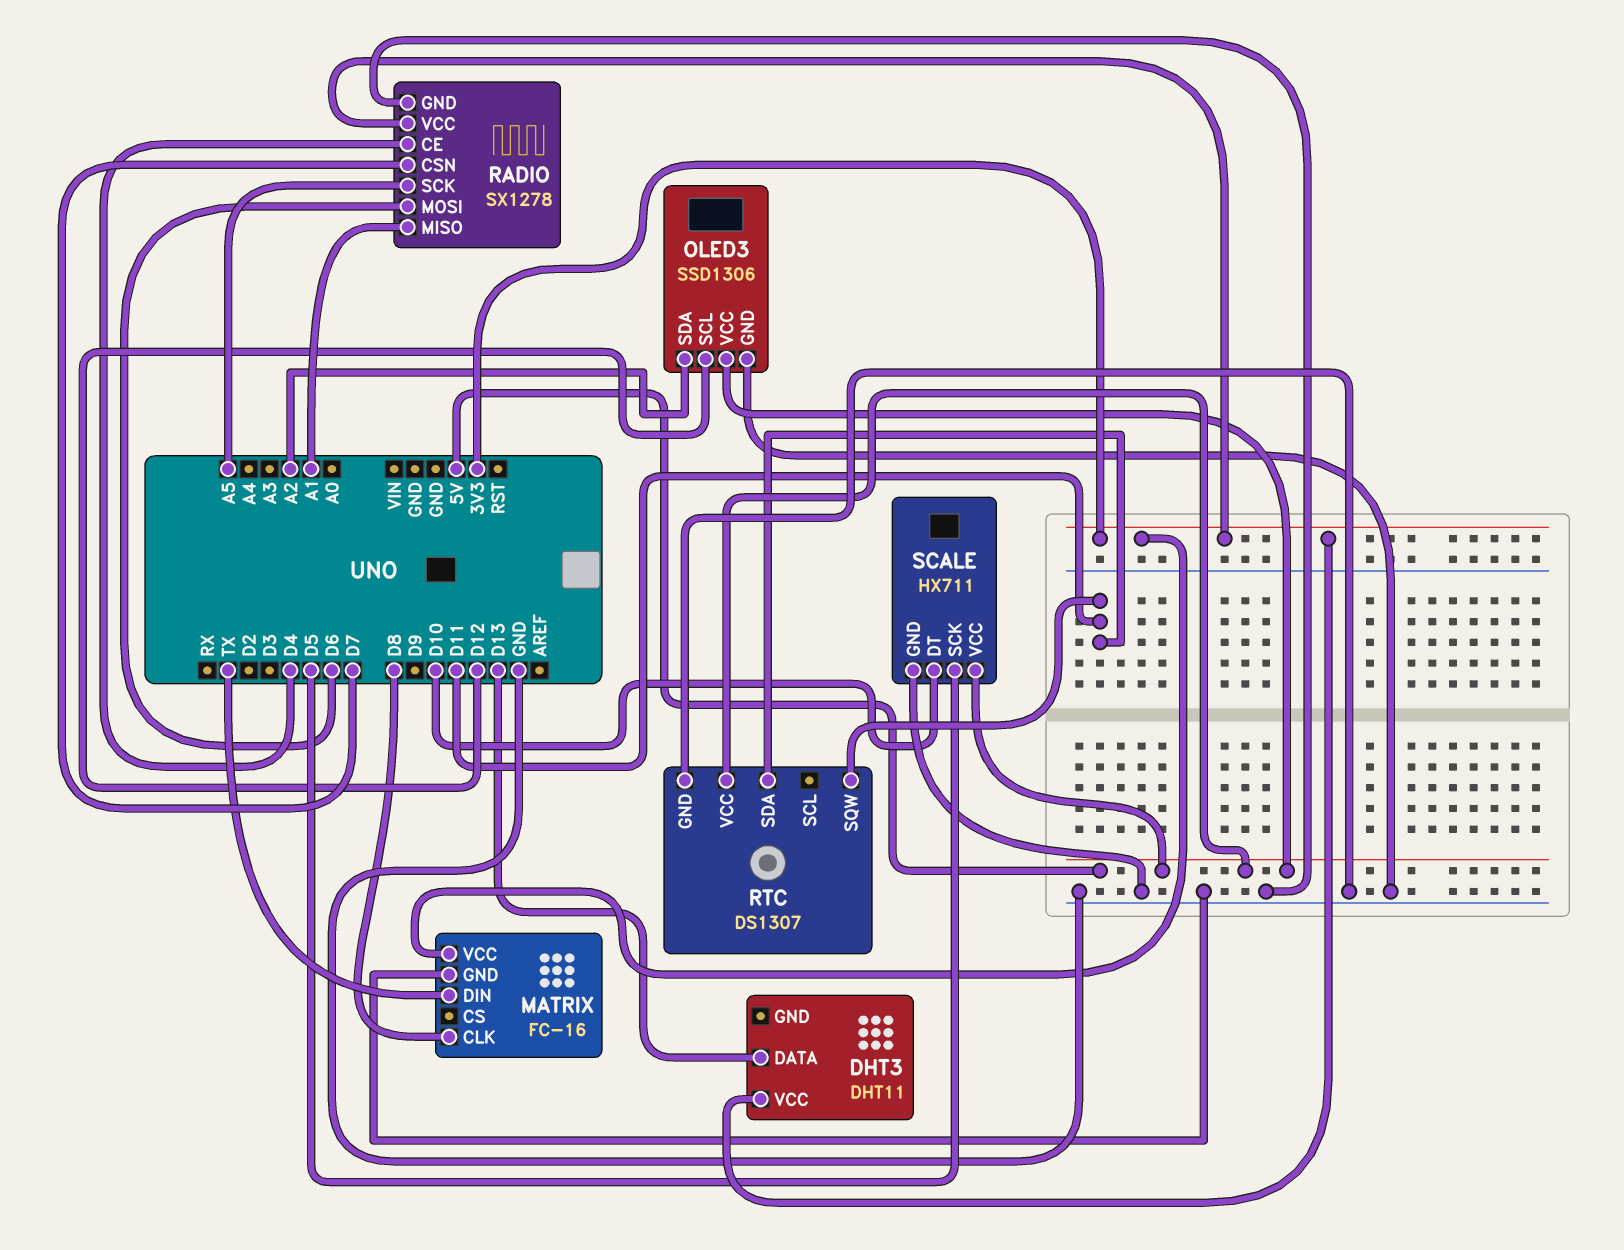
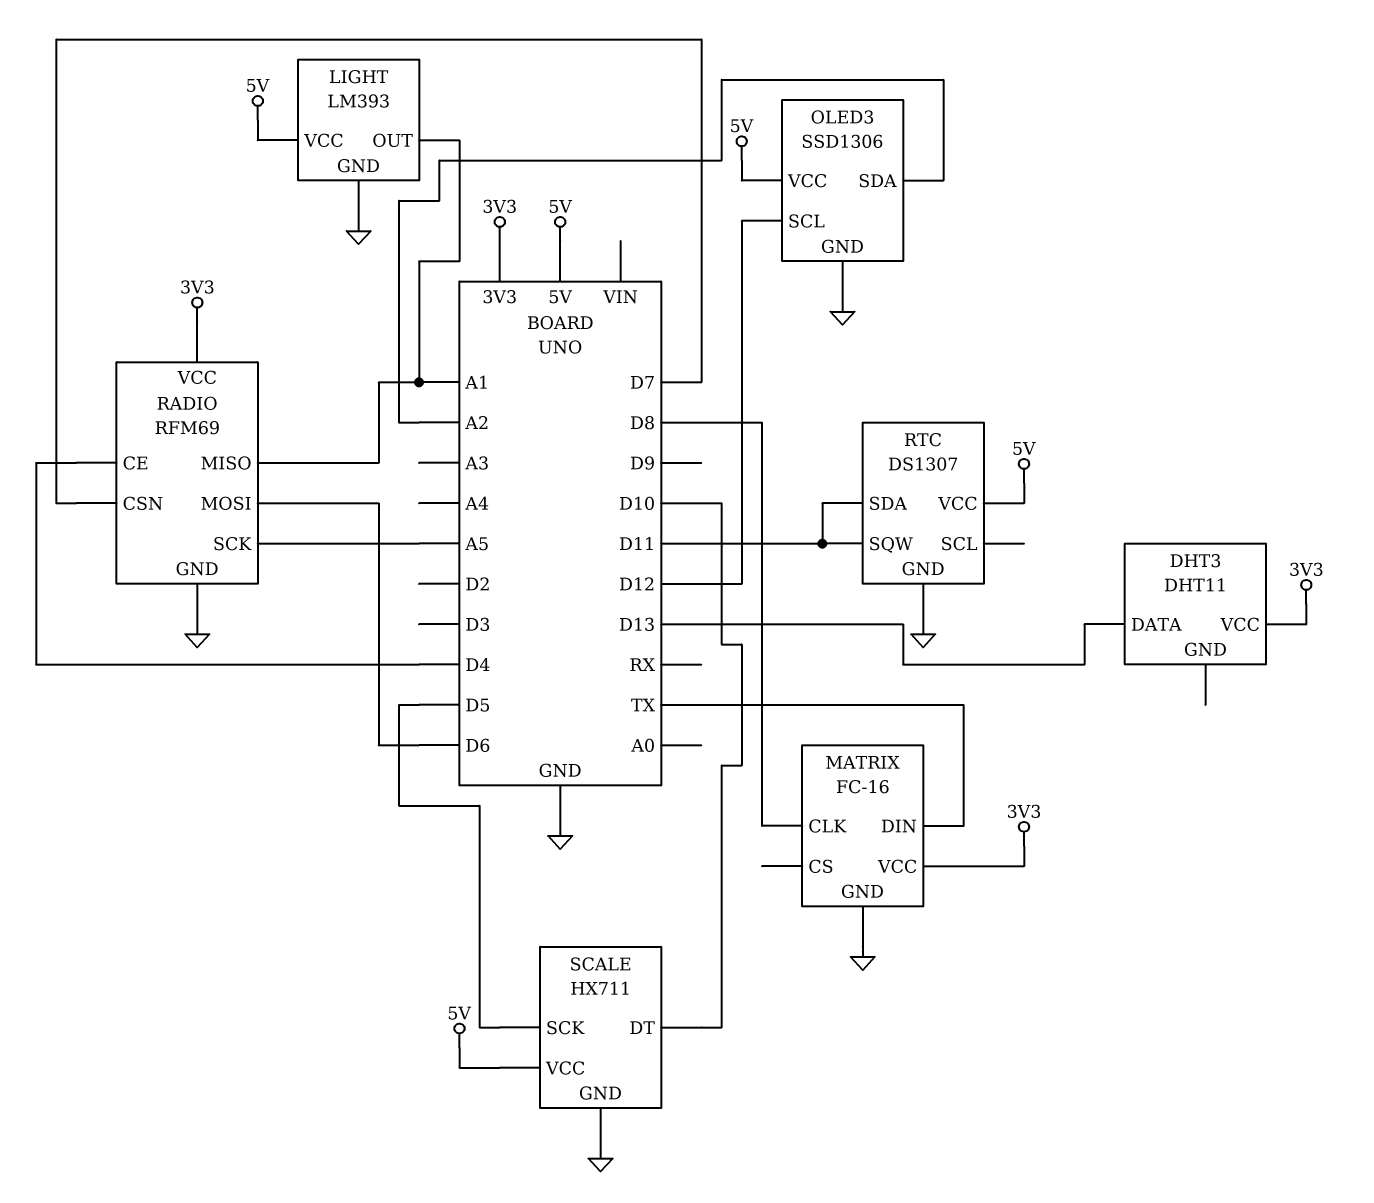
LIGHT: none -> LM393
LIGHT pin GND: none -> GND
LIGHT pin OUT: none -> A1
LIGHT pin VCC: none -> 5V
RADIO: SX1278 -> RFM69

